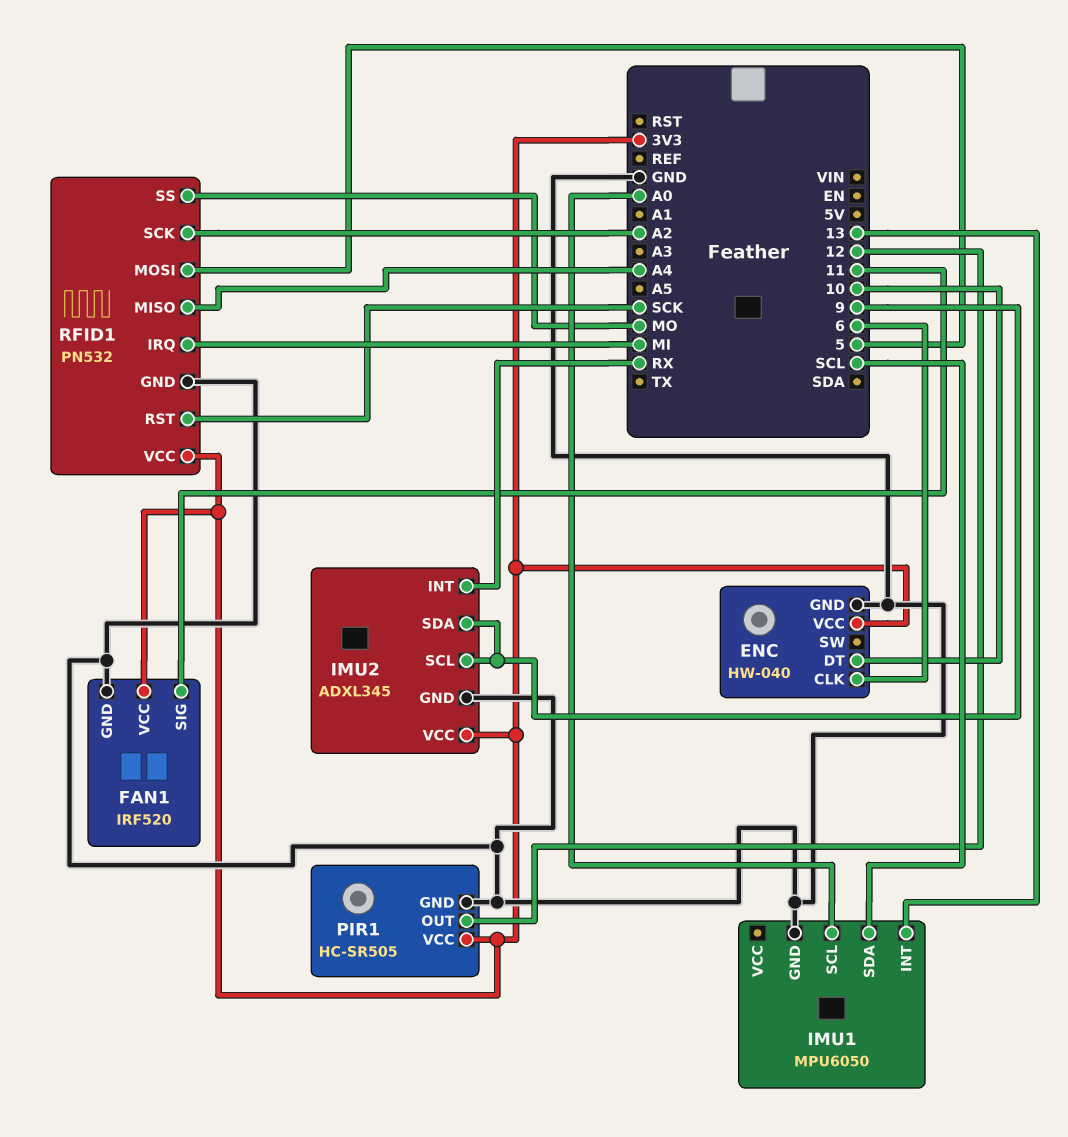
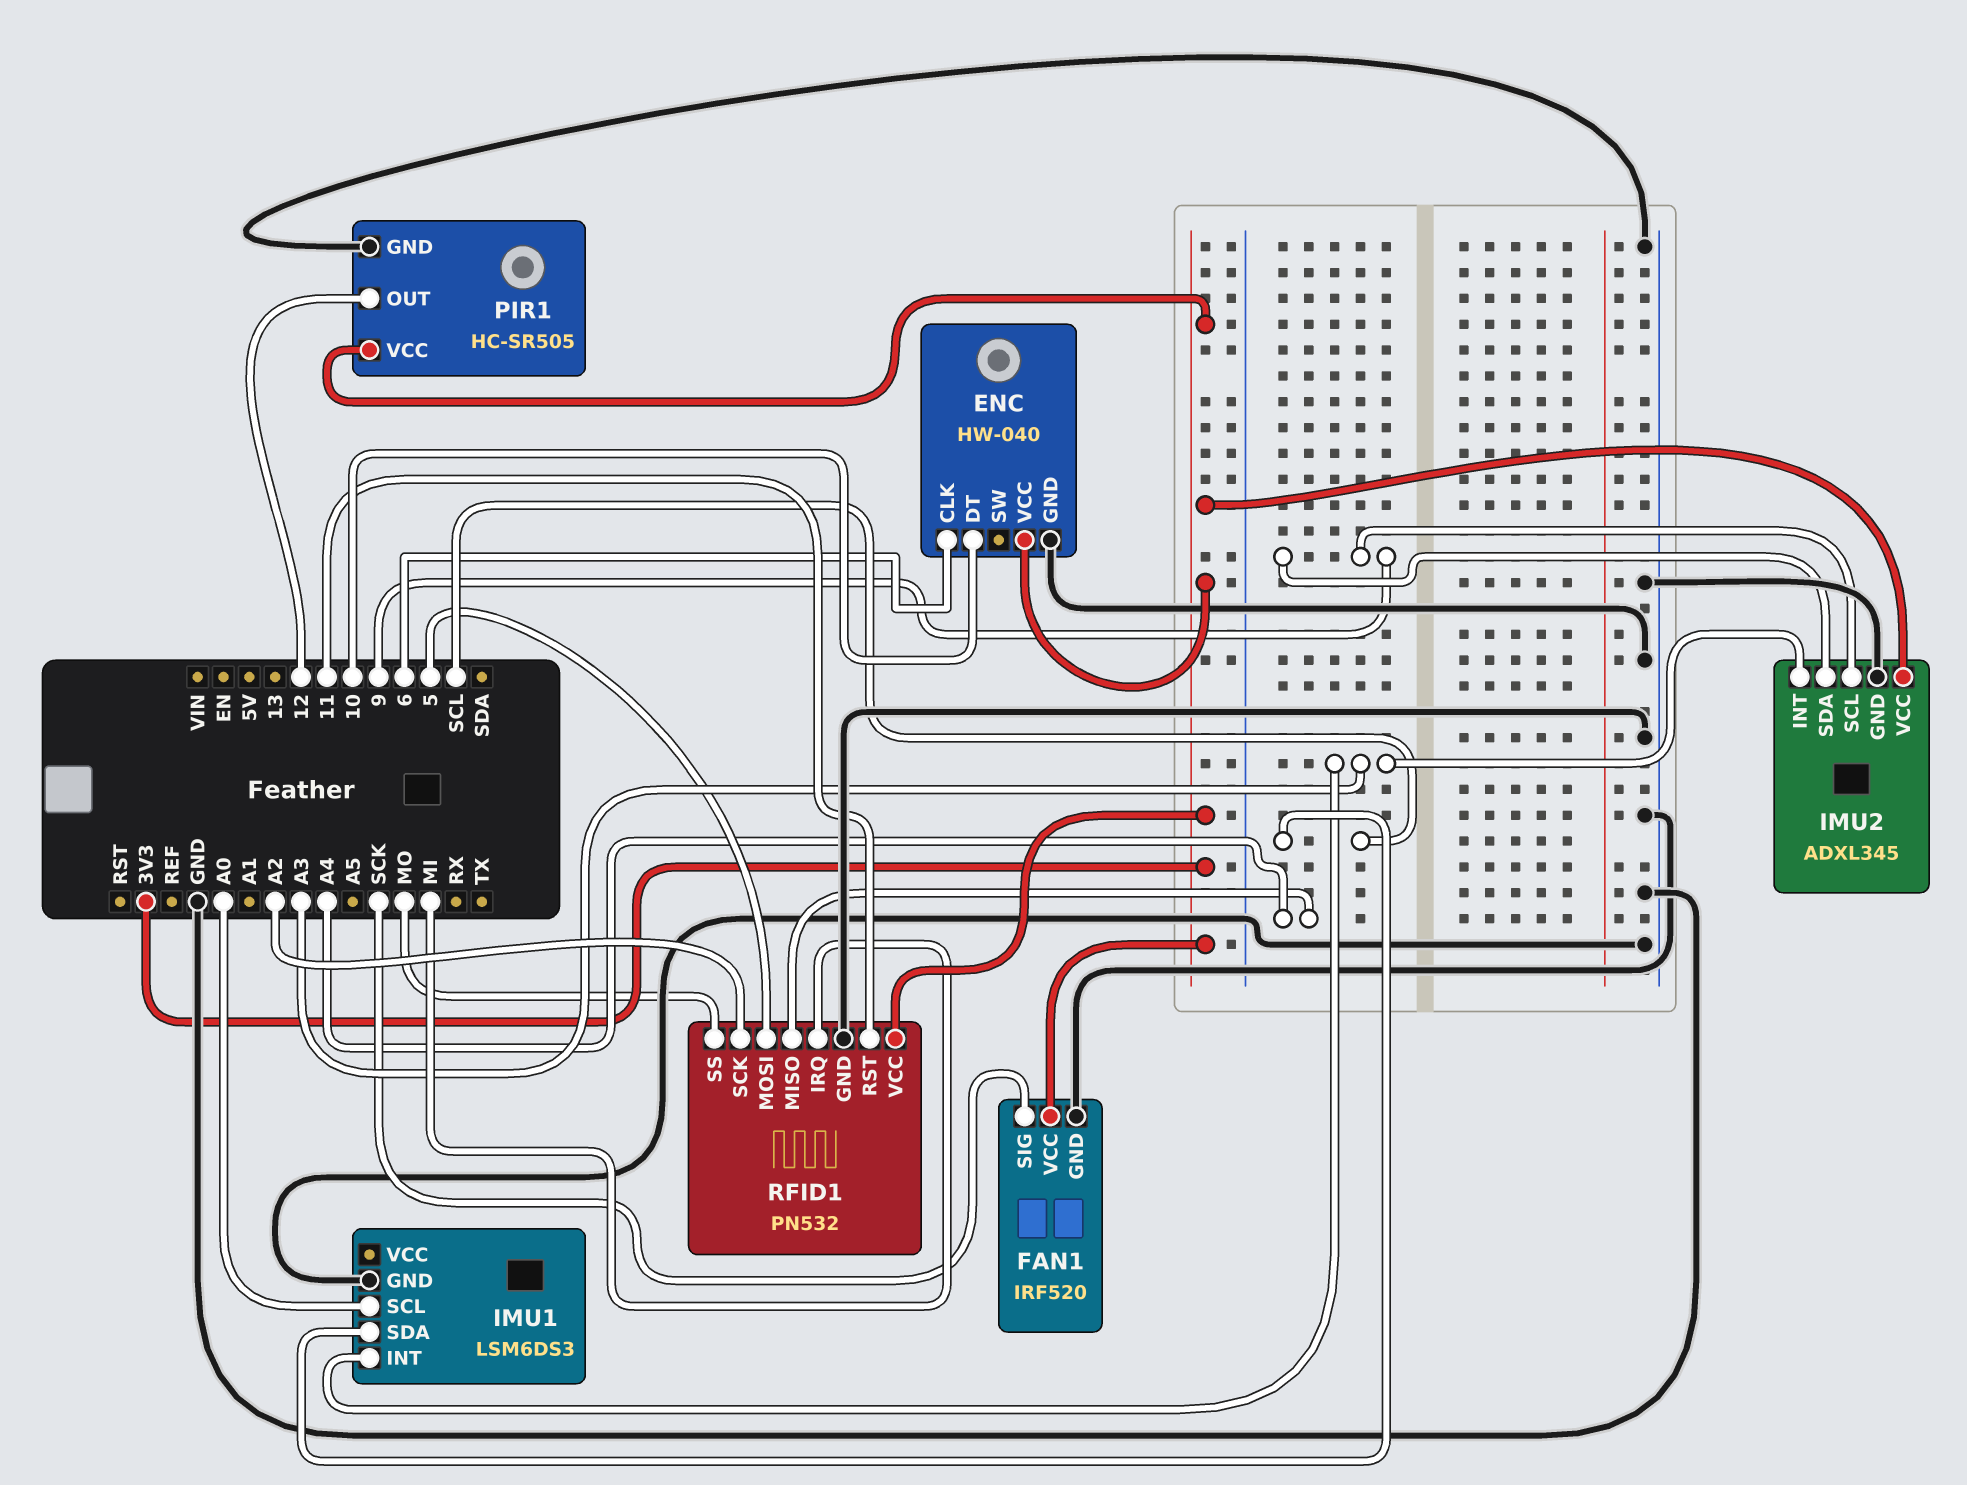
FAN1 pin SIG: 11 -> SCK
IMU1: MPU6050 -> LSM6DS3
IMU1 pin INT: 13 -> A3
IMU2 pin INT: RX -> A3
RFID1 pin RST: SCK -> 11

